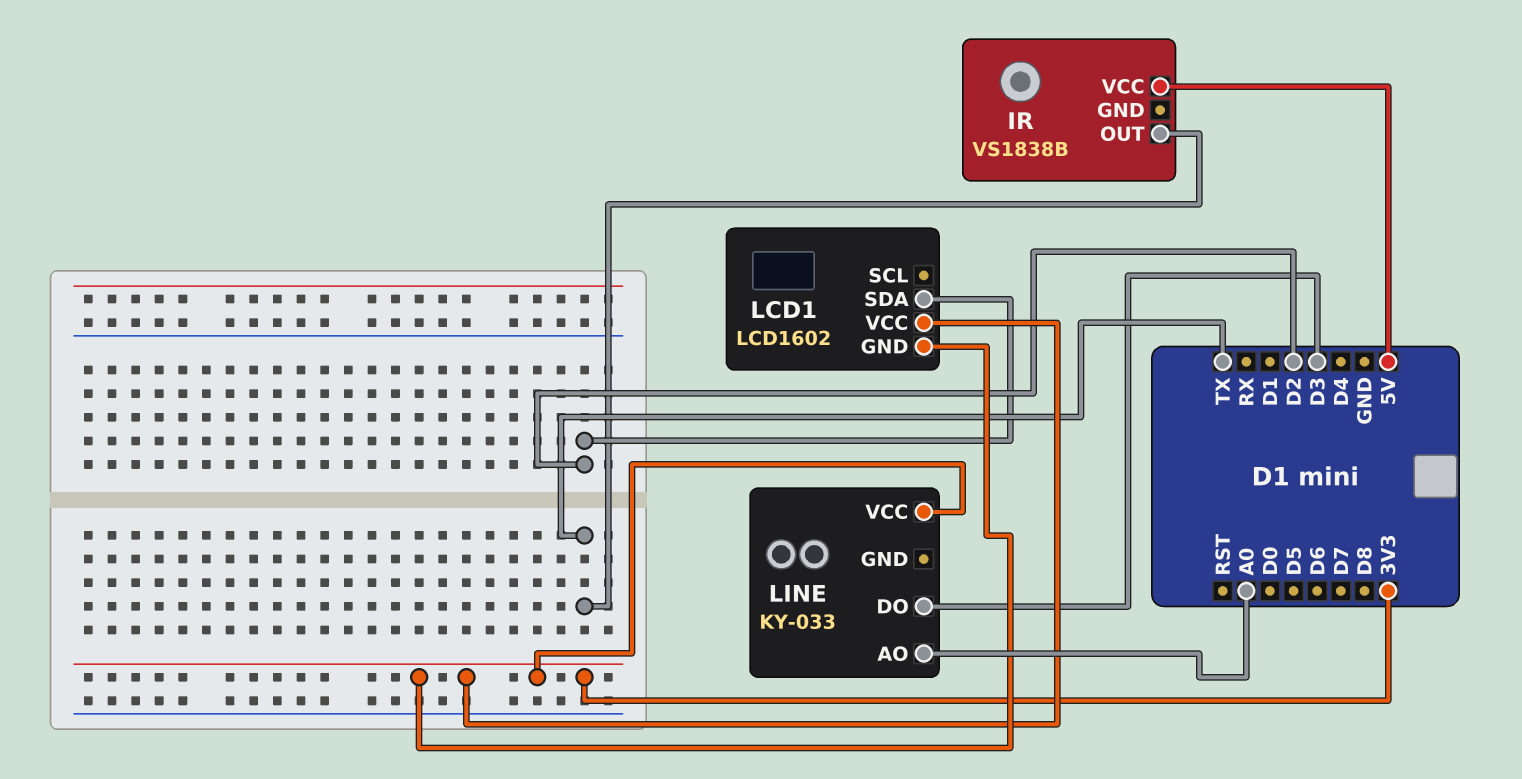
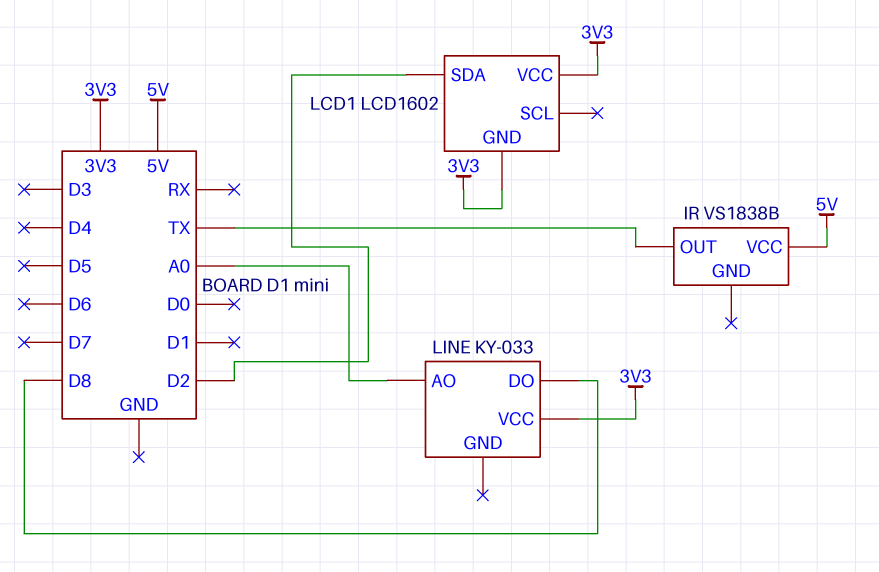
LINE pin DO: D3 -> D8

